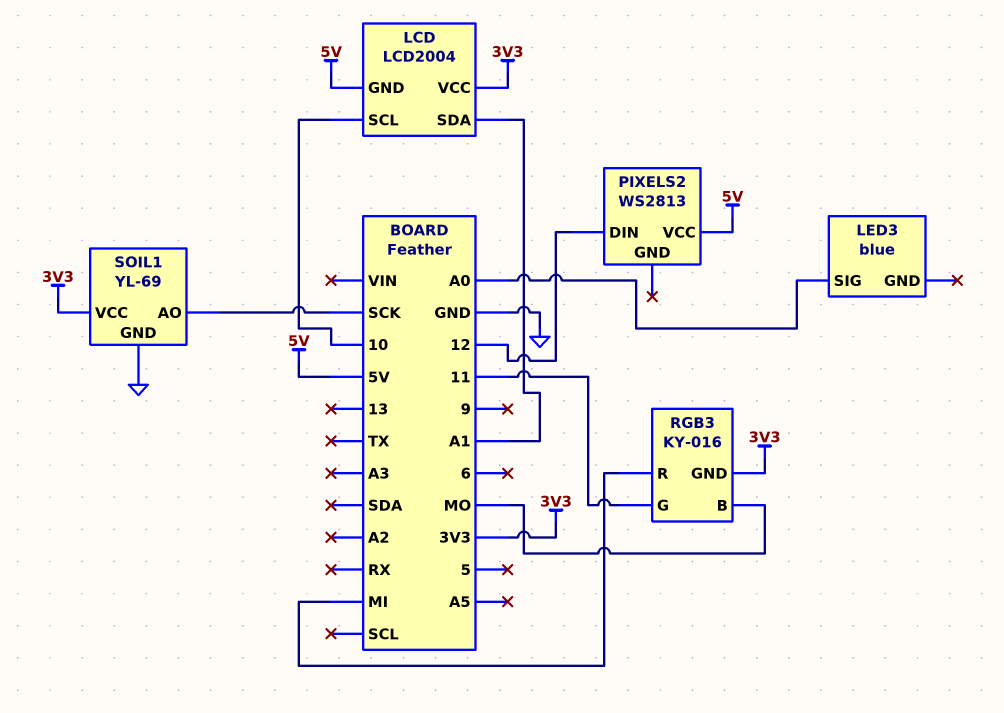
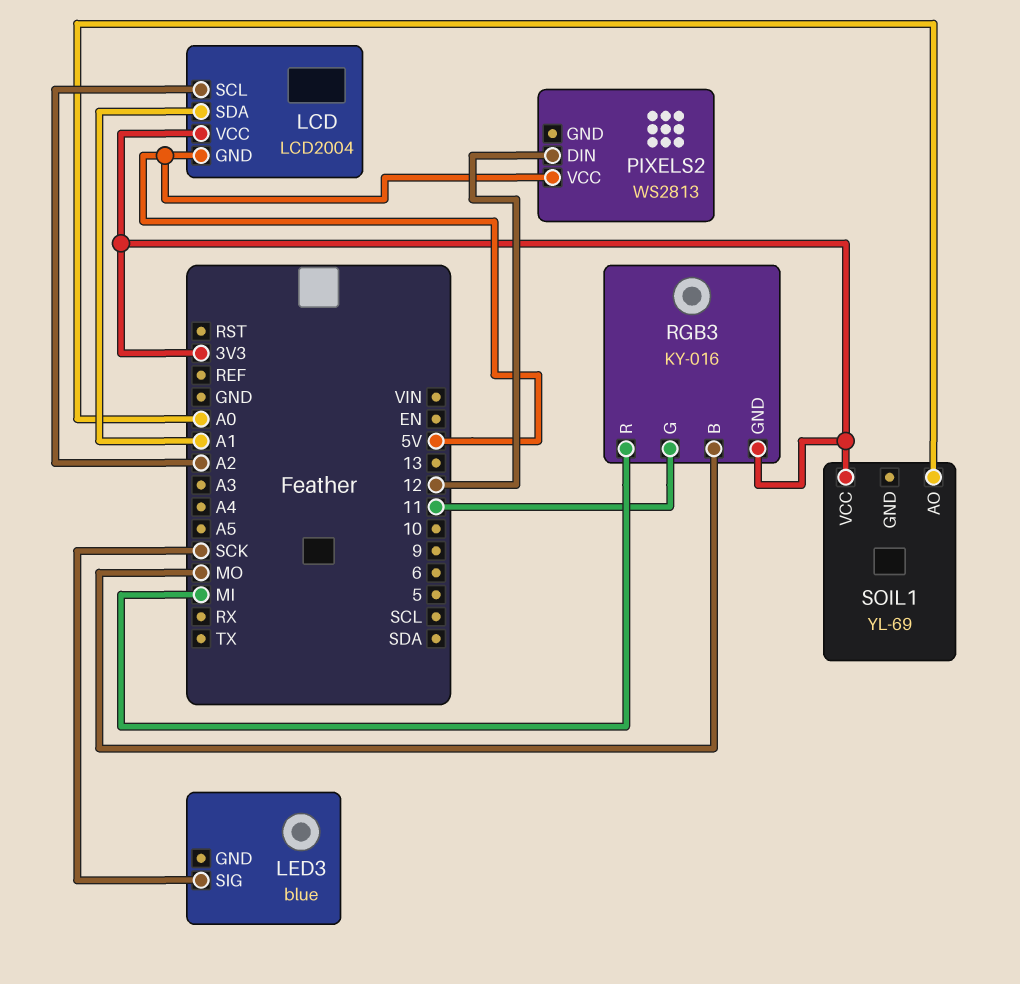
LCD pin SCL: 10 -> A2
LED3 pin SIG: A0 -> SCK
SOIL1 pin AO: SCK -> A0
SOIL1 pin GND: GND -> none

